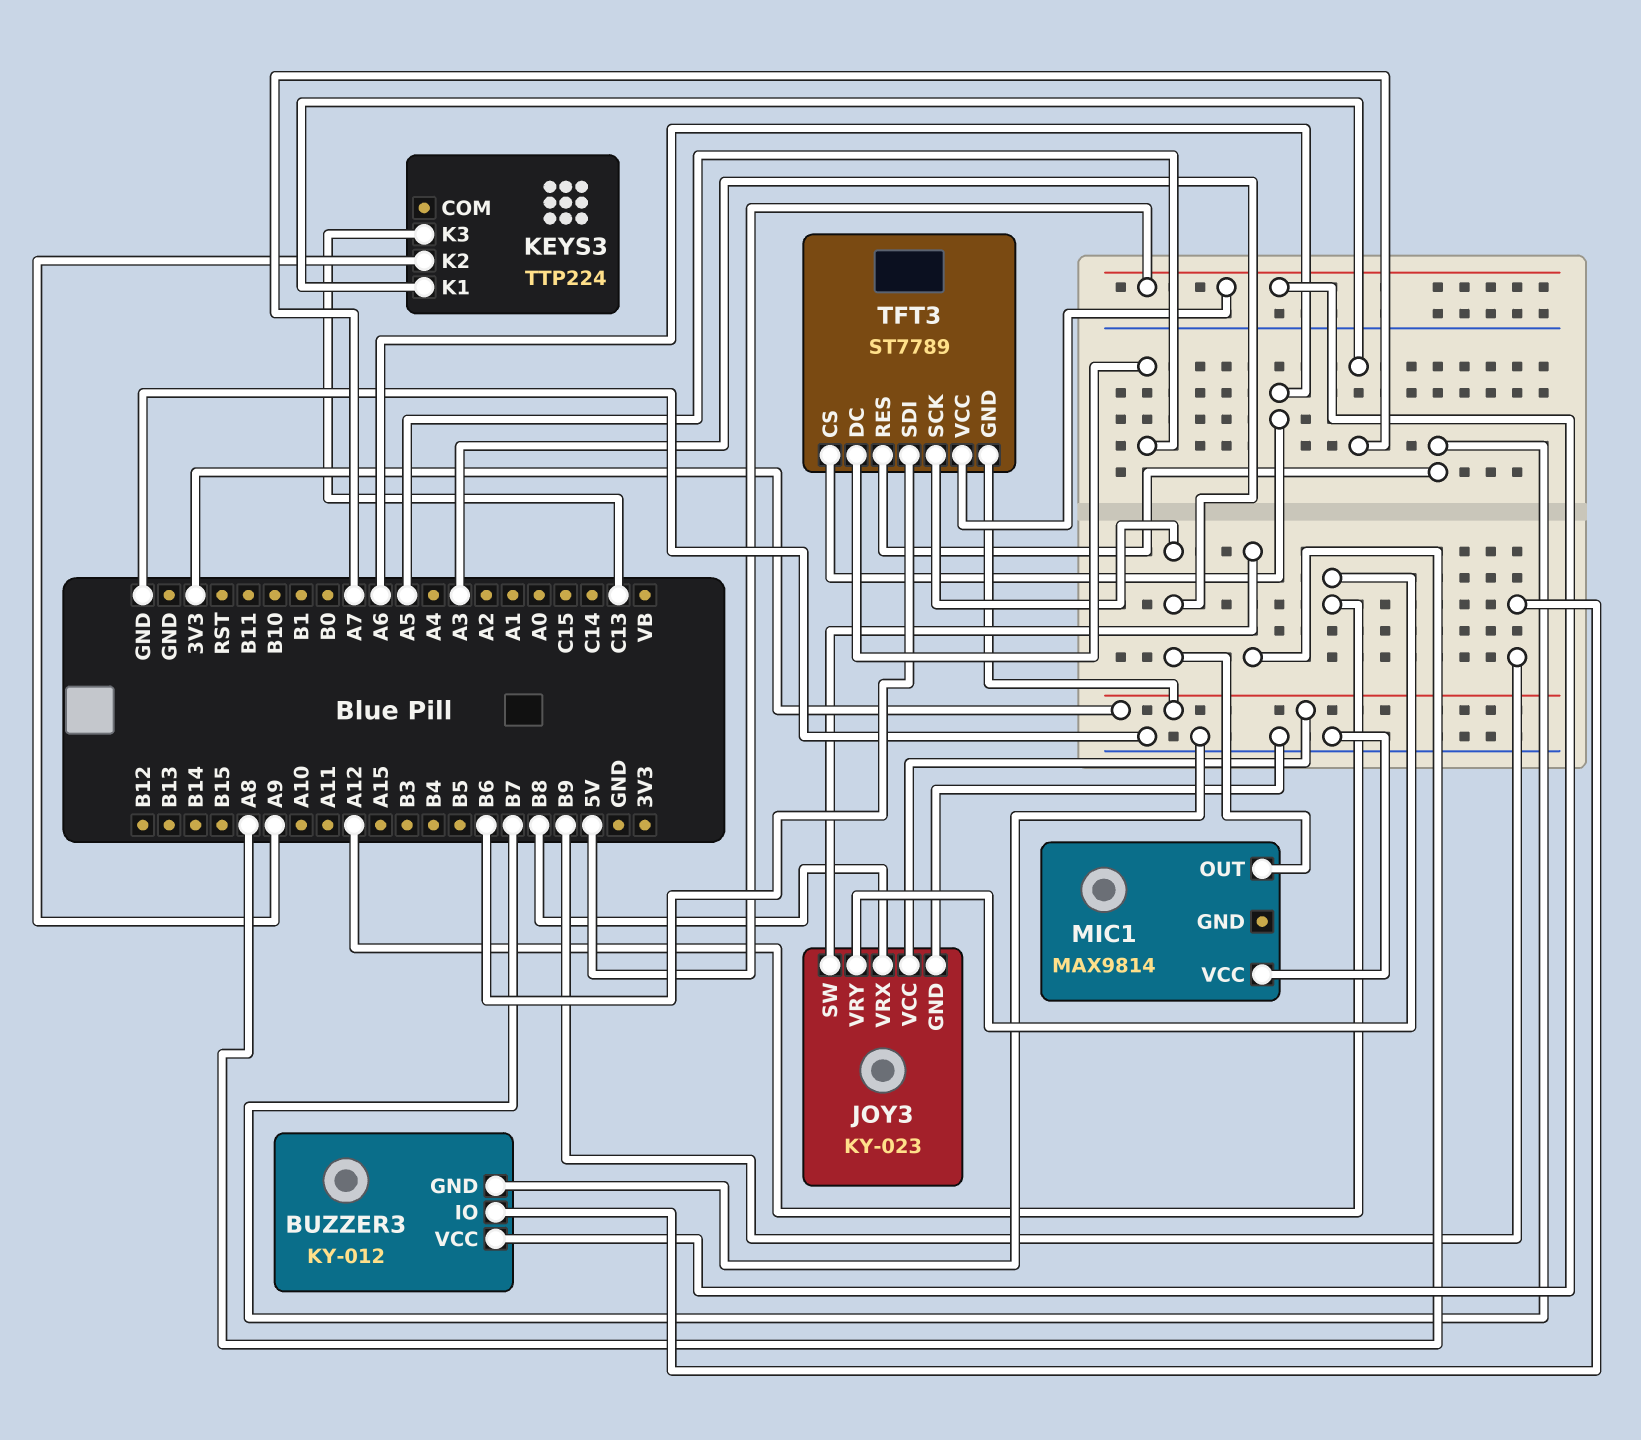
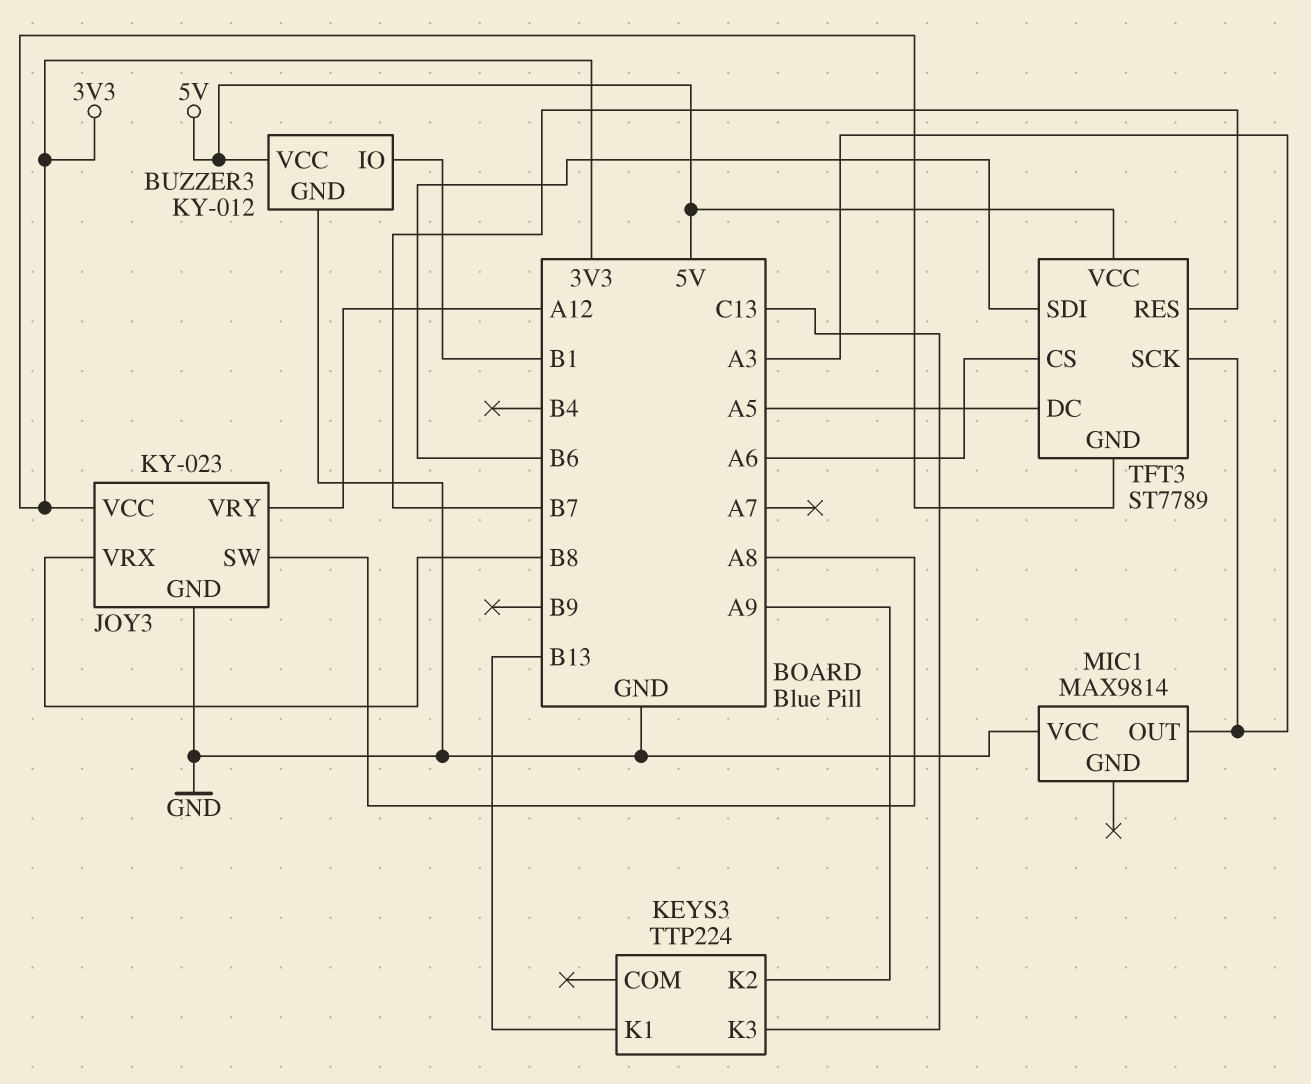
BUZZER3 pin IO: B9 -> B1
KEYS3 pin K1: A7 -> B13

